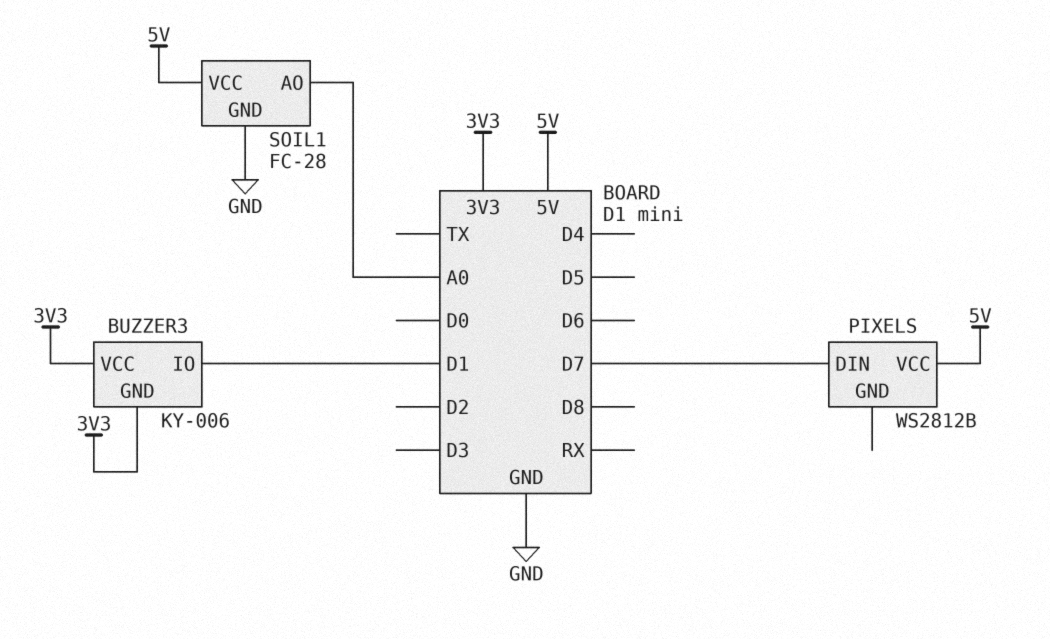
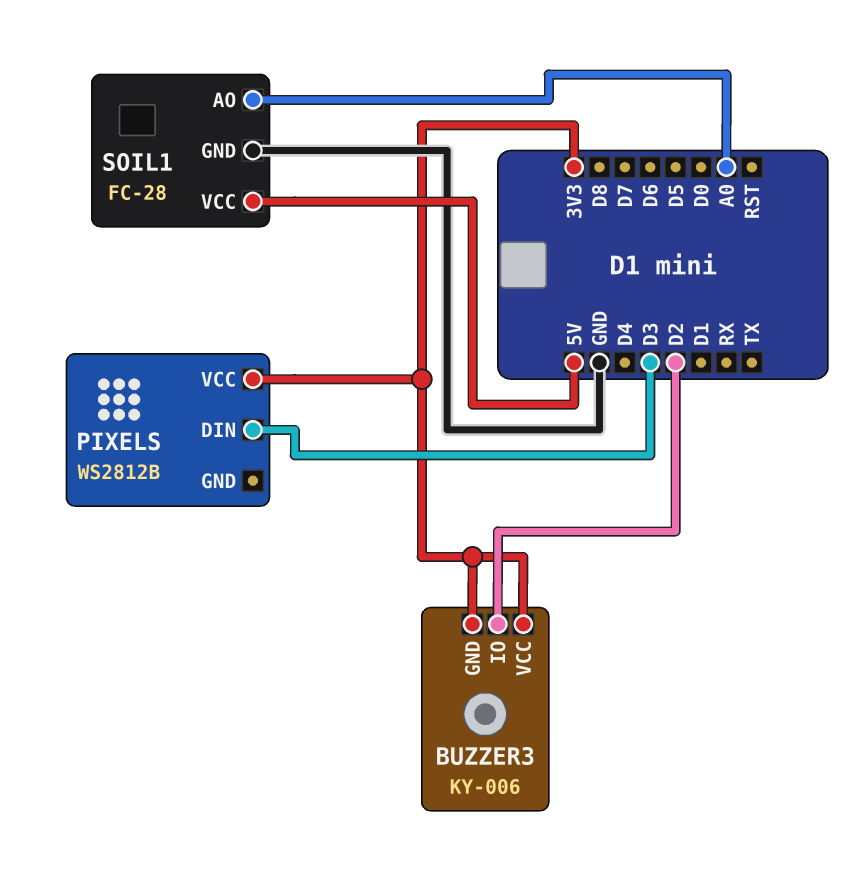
BUZZER3 pin IO: D1 -> D2
PIXELS pin DIN: D7 -> D3
PIXELS pin VCC: 5V -> 3V3

